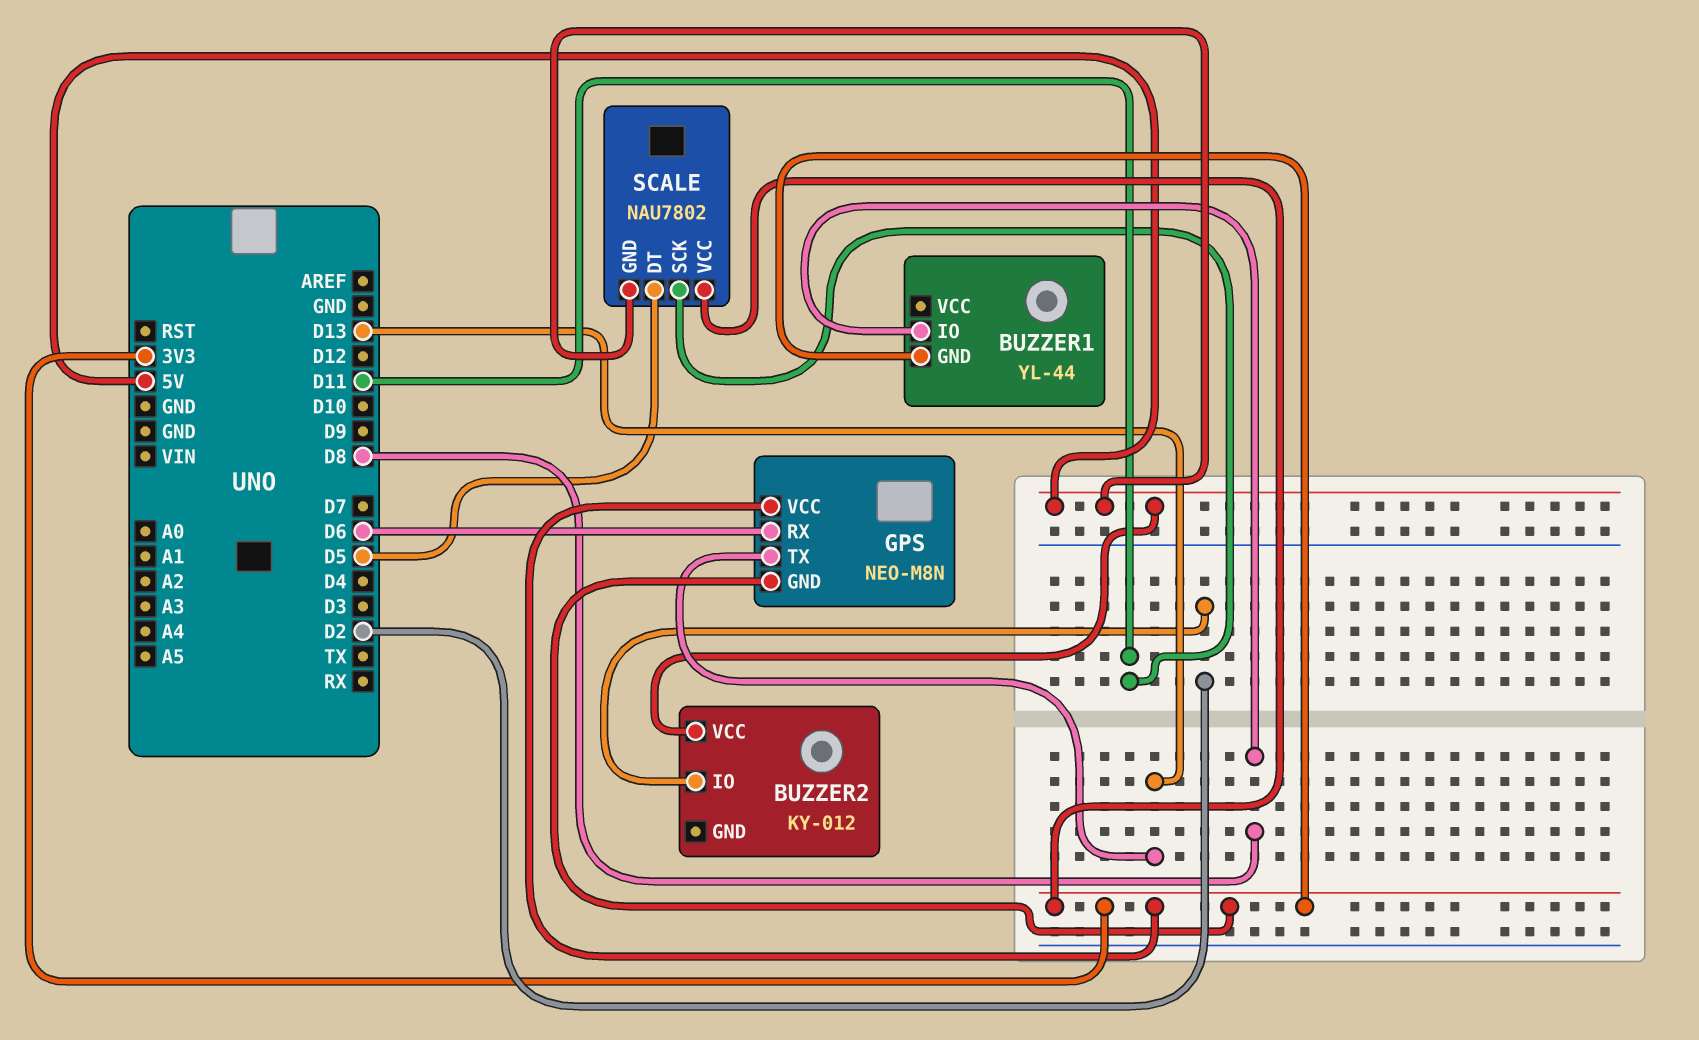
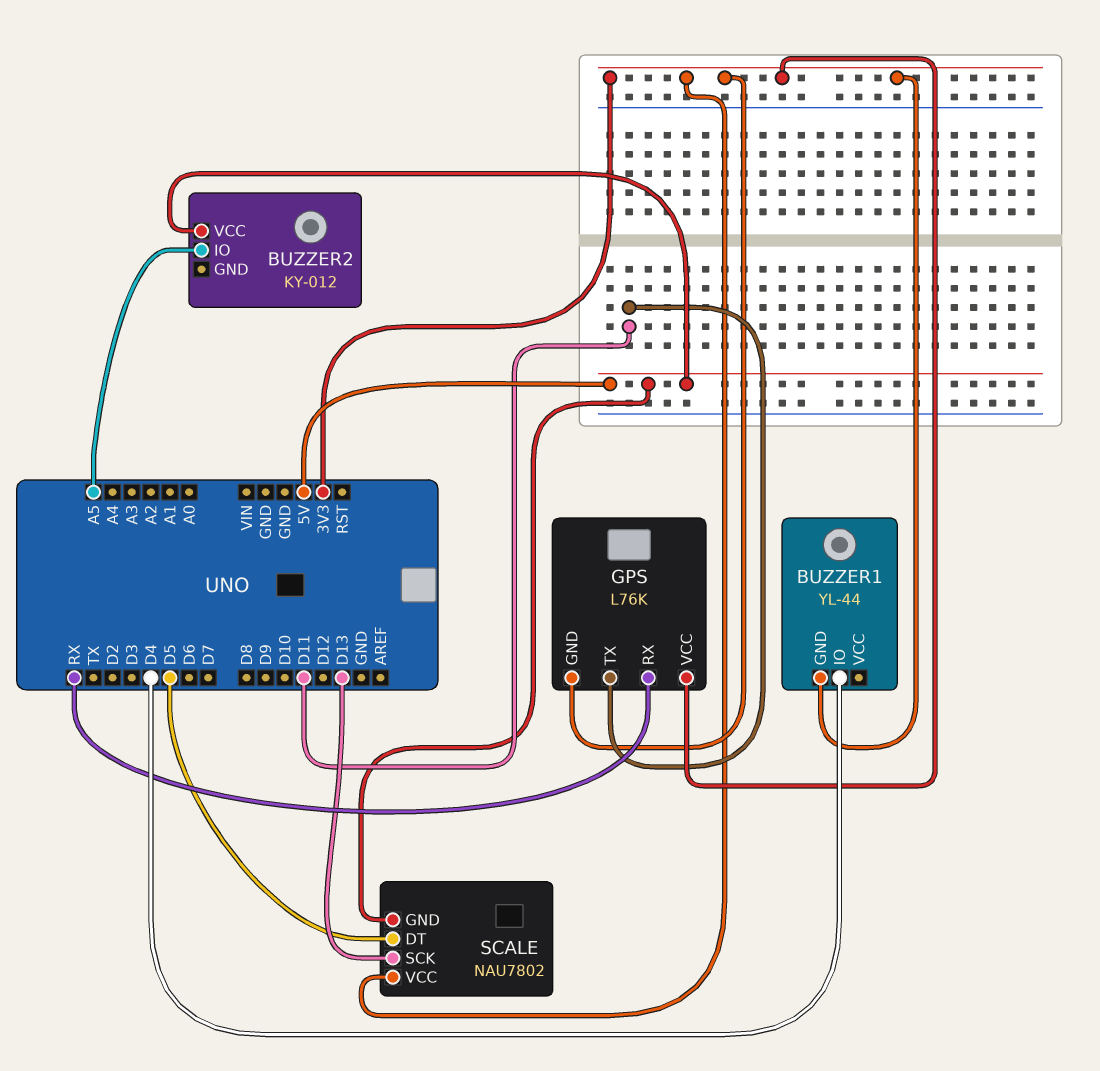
BUZZER1 pin IO: D8 -> D4
BUZZER2 pin IO: D2 -> A5
GPS: NEO-M8N -> L76K
GPS pin RX: D6 -> RX
GPS pin TX: D13 -> D11
SCALE pin SCK: D11 -> D13

